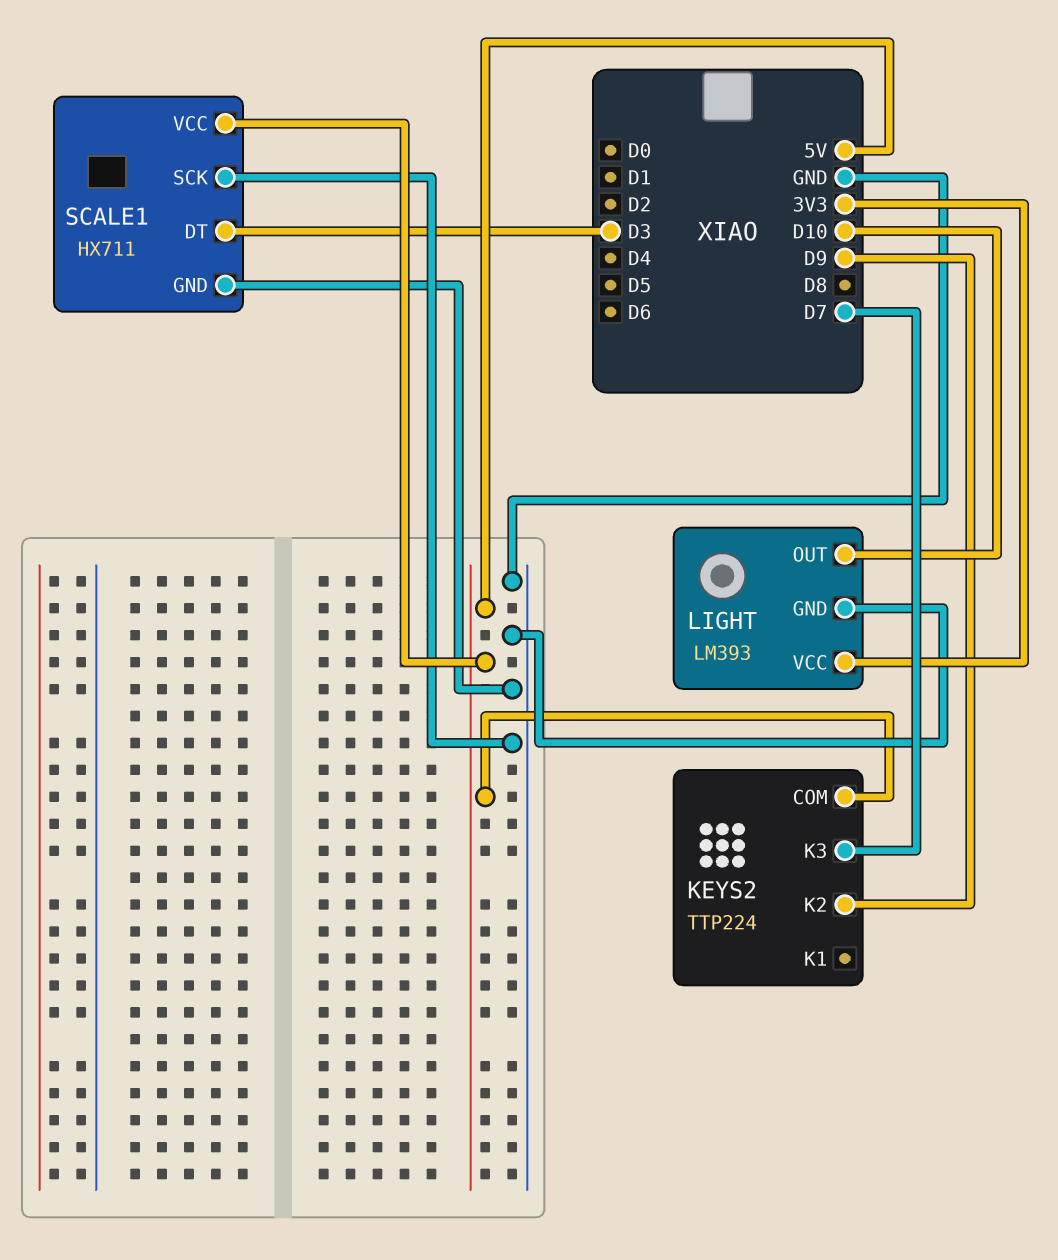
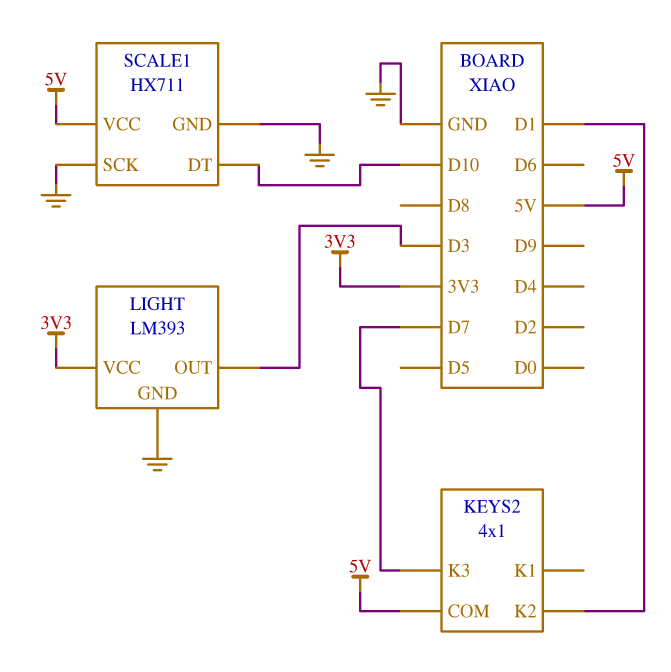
KEYS2: TTP224 -> 4x1
KEYS2 pin K2: D9 -> D1
LIGHT pin OUT: D10 -> D3
SCALE1 pin DT: D3 -> D10

